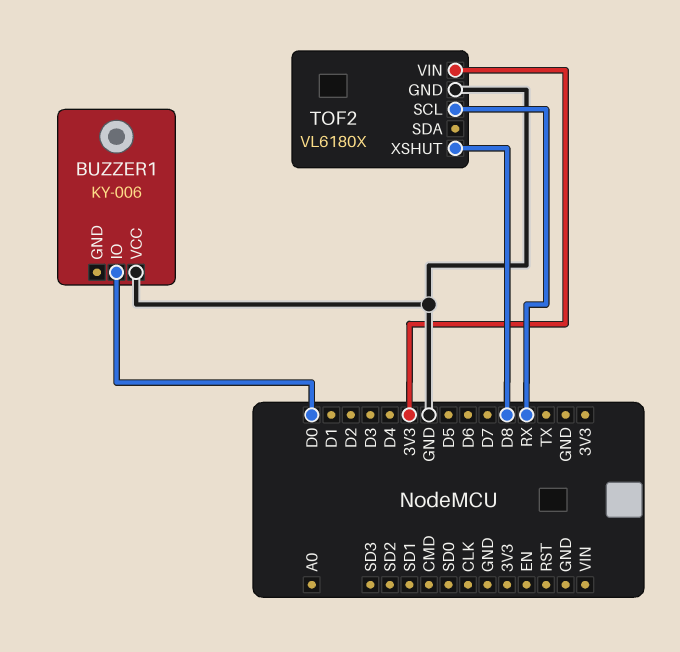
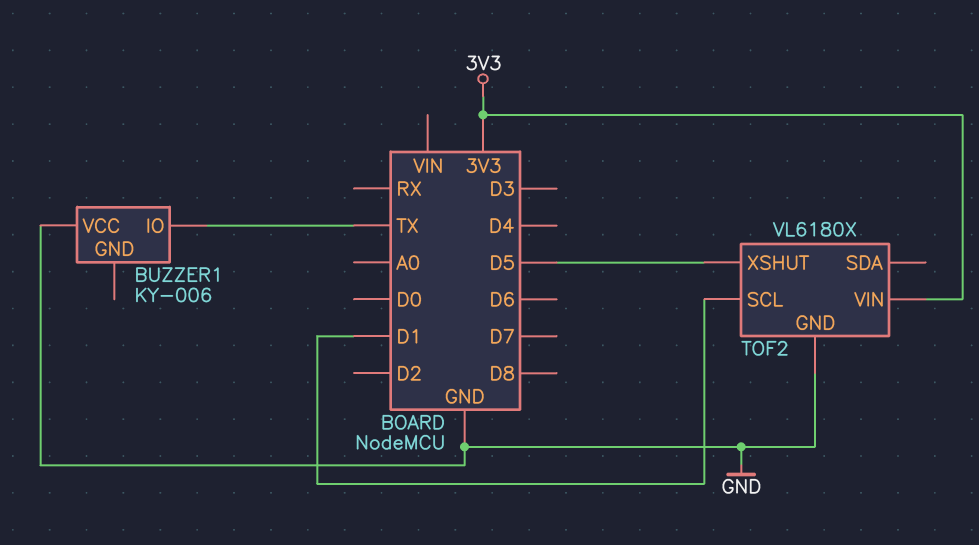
BUZZER1 pin IO: D0 -> TX
TOF2 pin SCL: RX -> D1
TOF2 pin XSHUT: D8 -> D5

